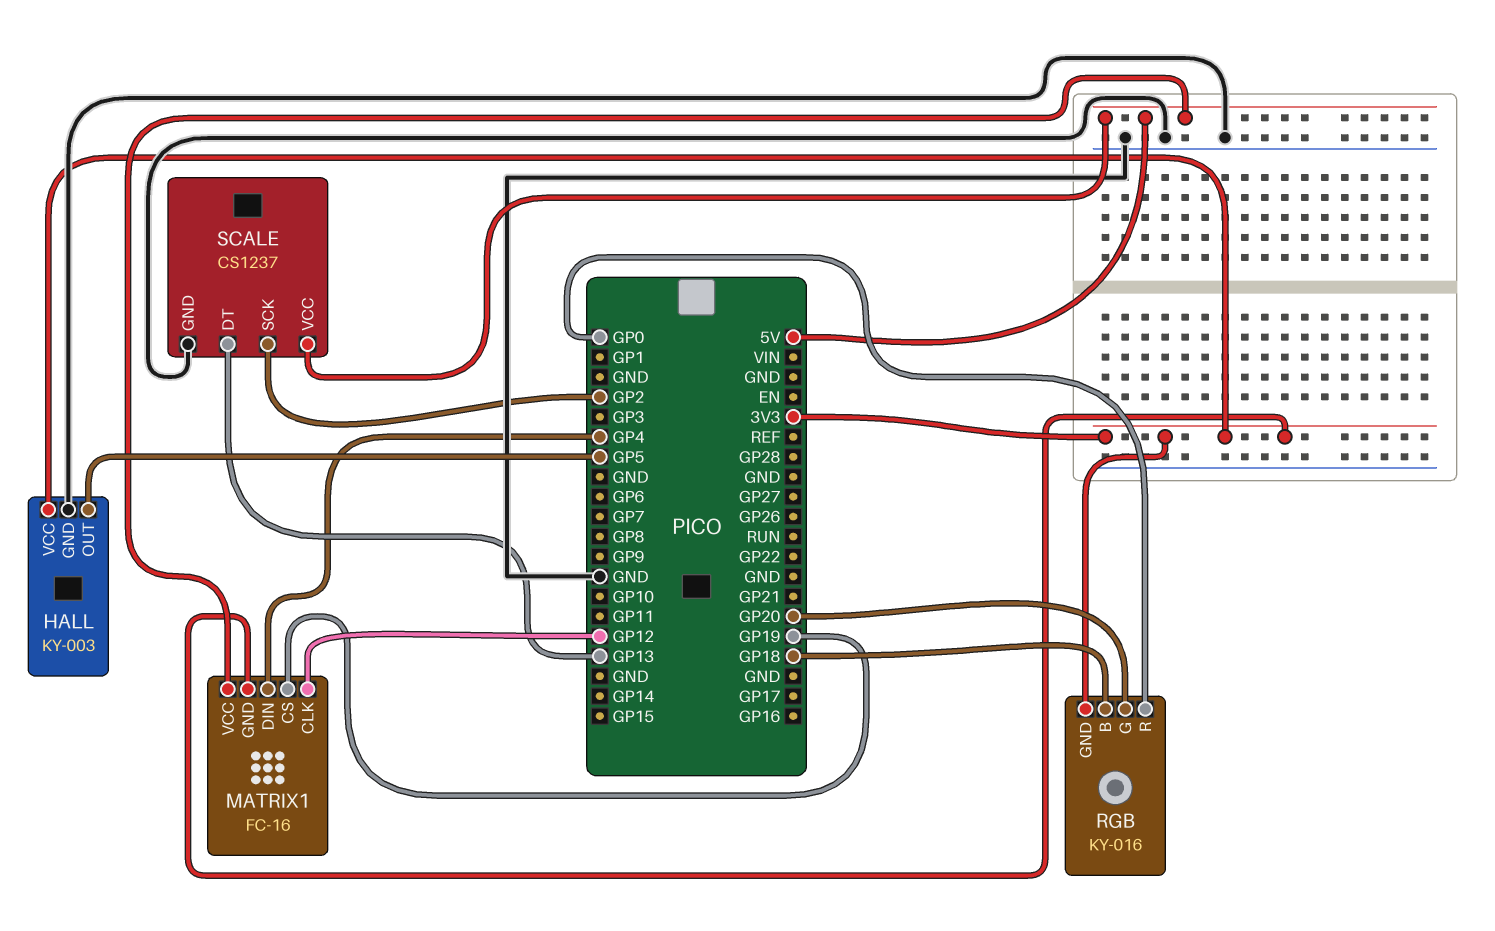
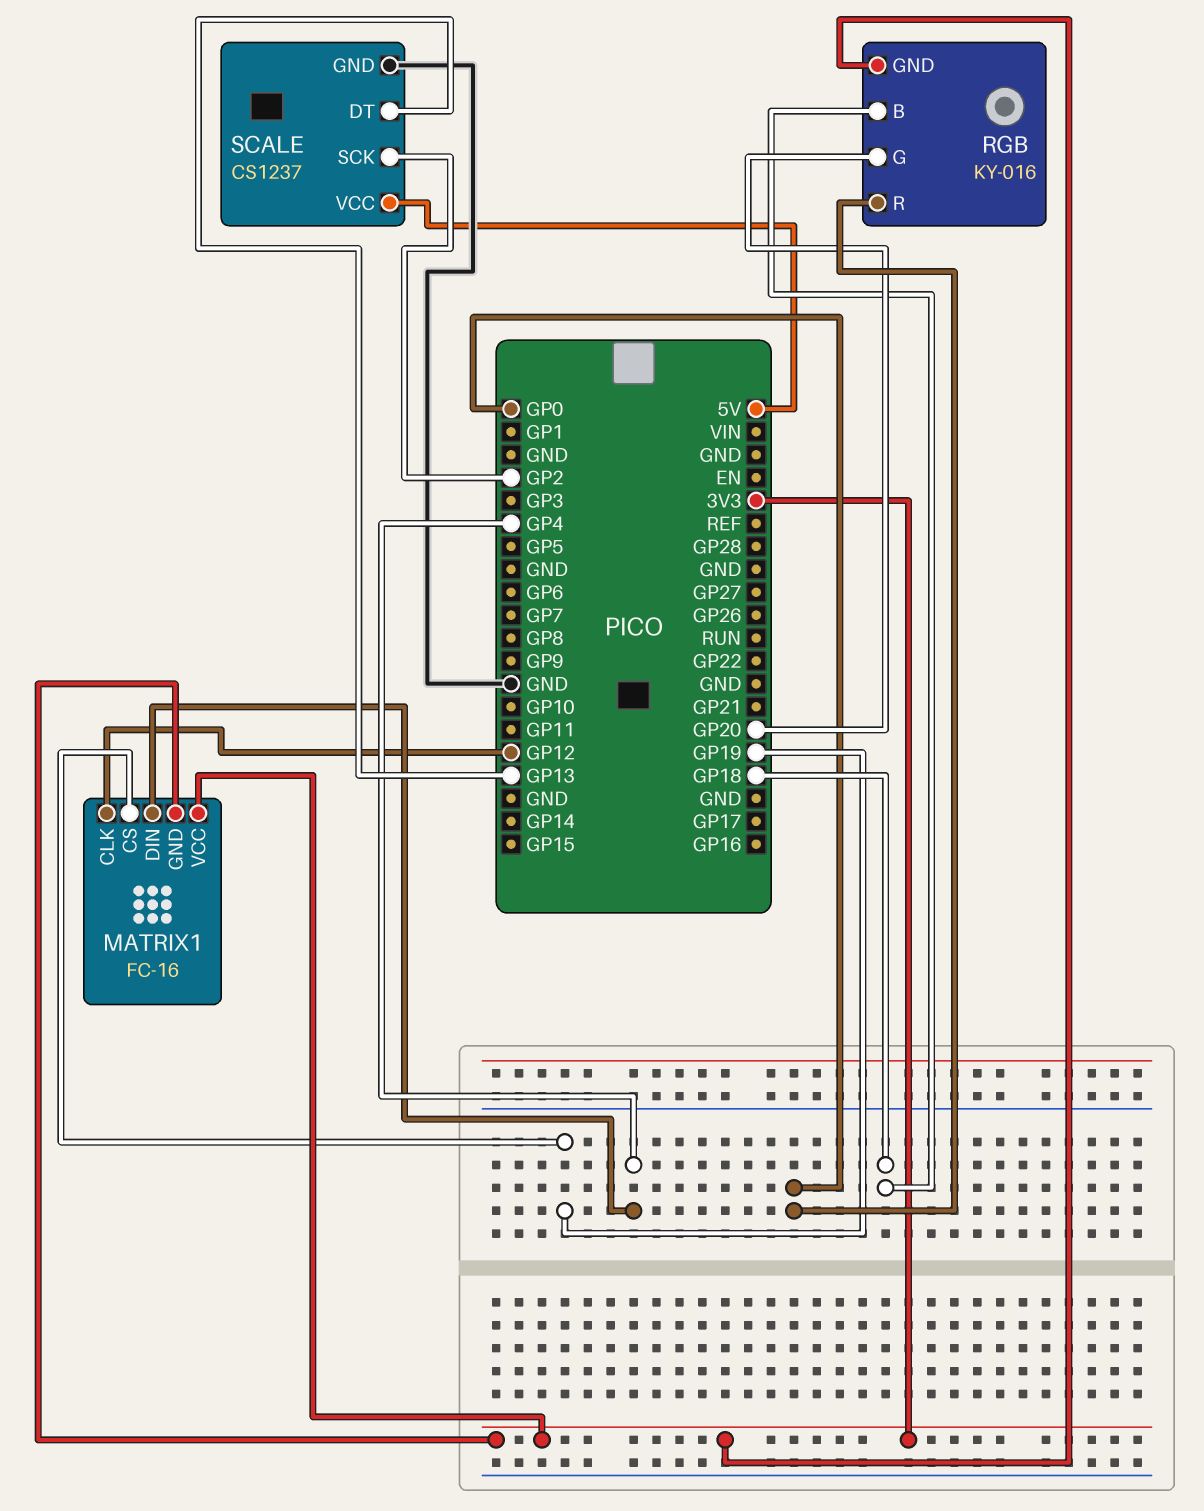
HALL: KY-003 -> none
HALL pin GND: GND -> none
HALL pin OUT: GP5 -> none
HALL pin VCC: 3V3 -> none
MATRIX1 pin VCC: 5V -> 3V3

